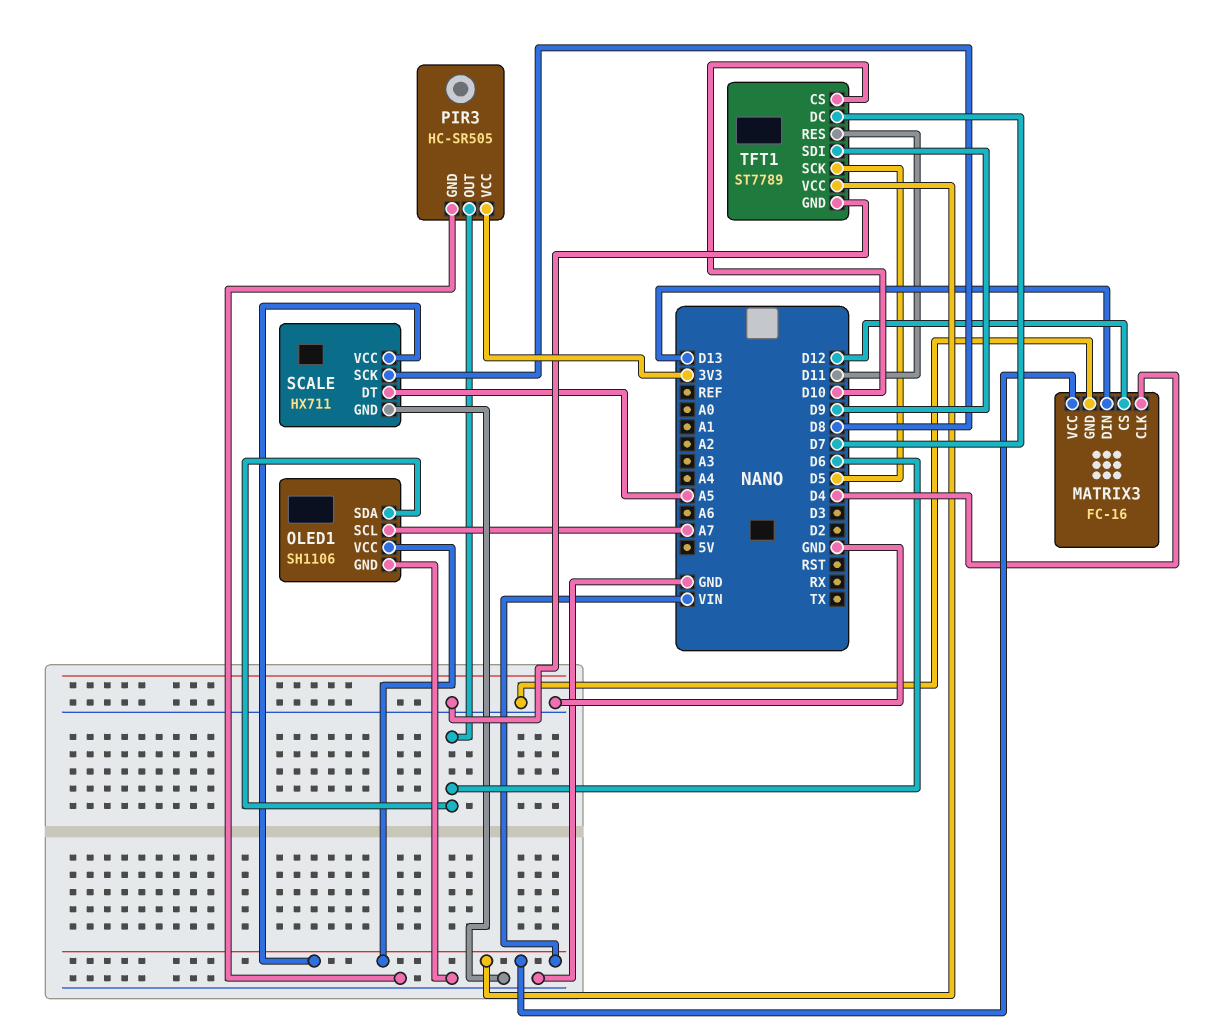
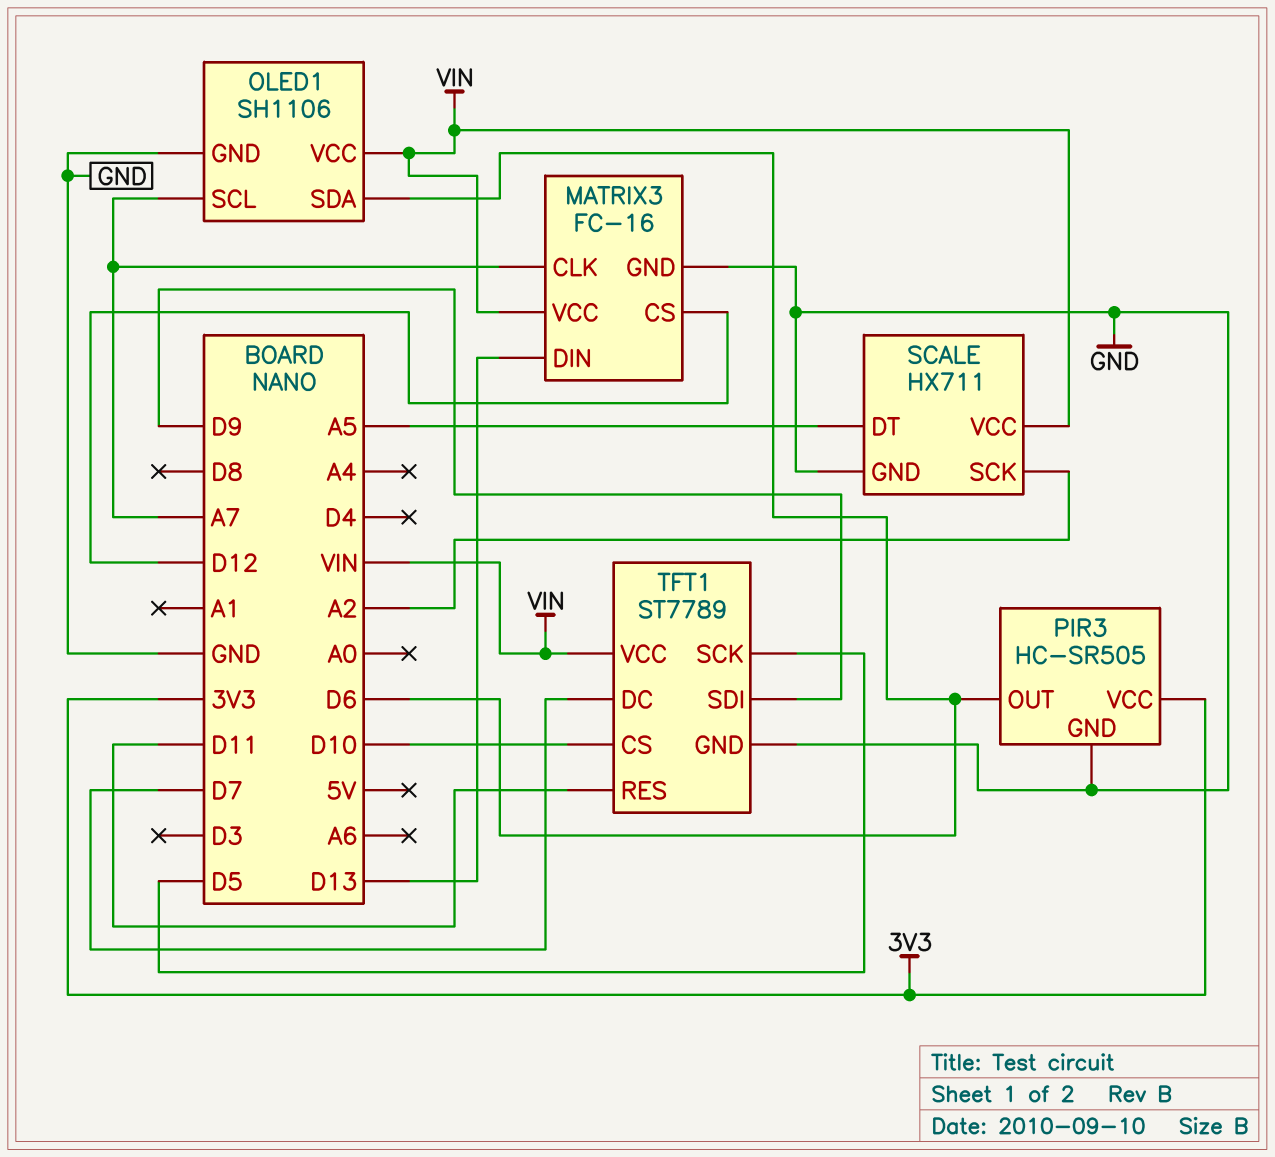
MATRIX3 pin CLK: D4 -> A7
SCALE pin SCK: D8 -> A2

